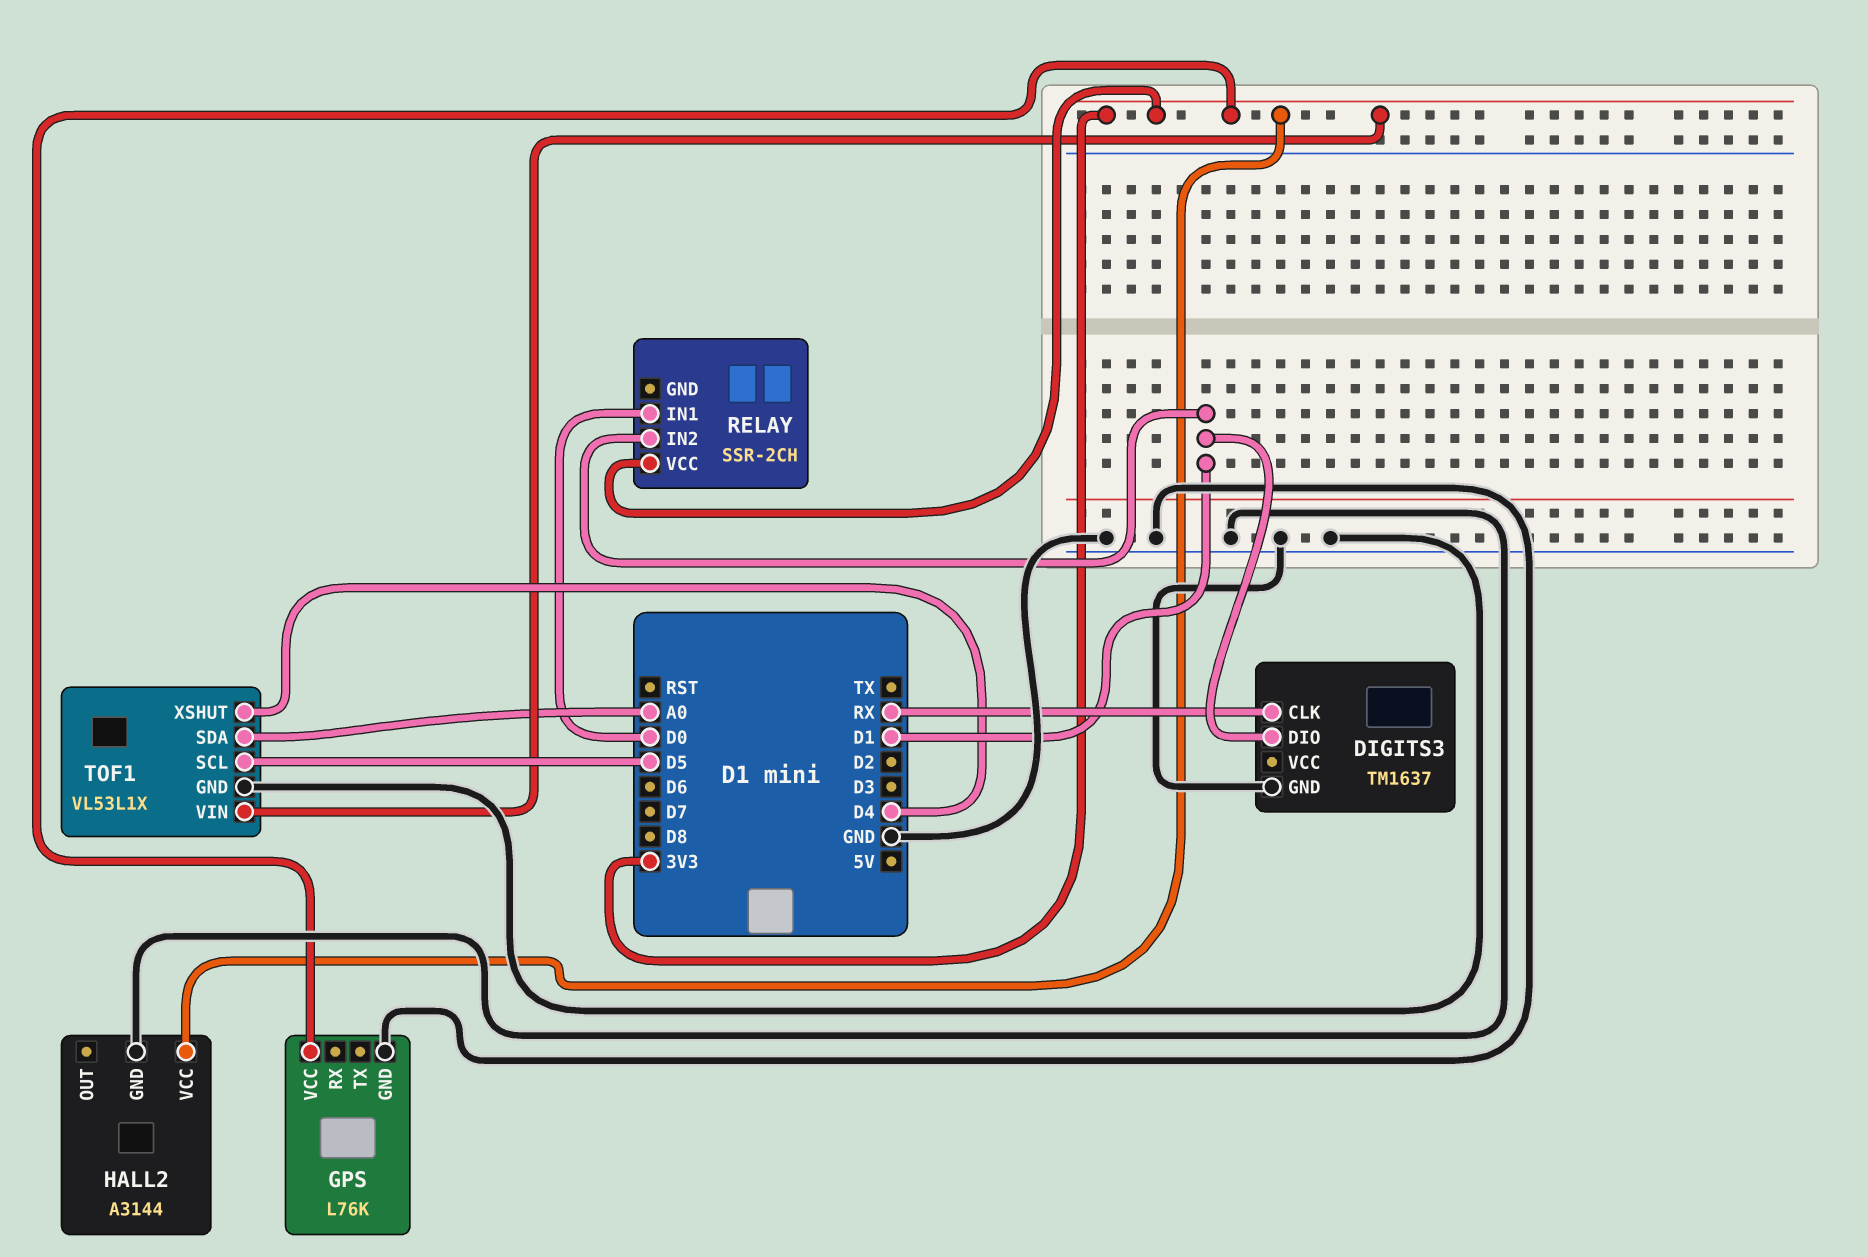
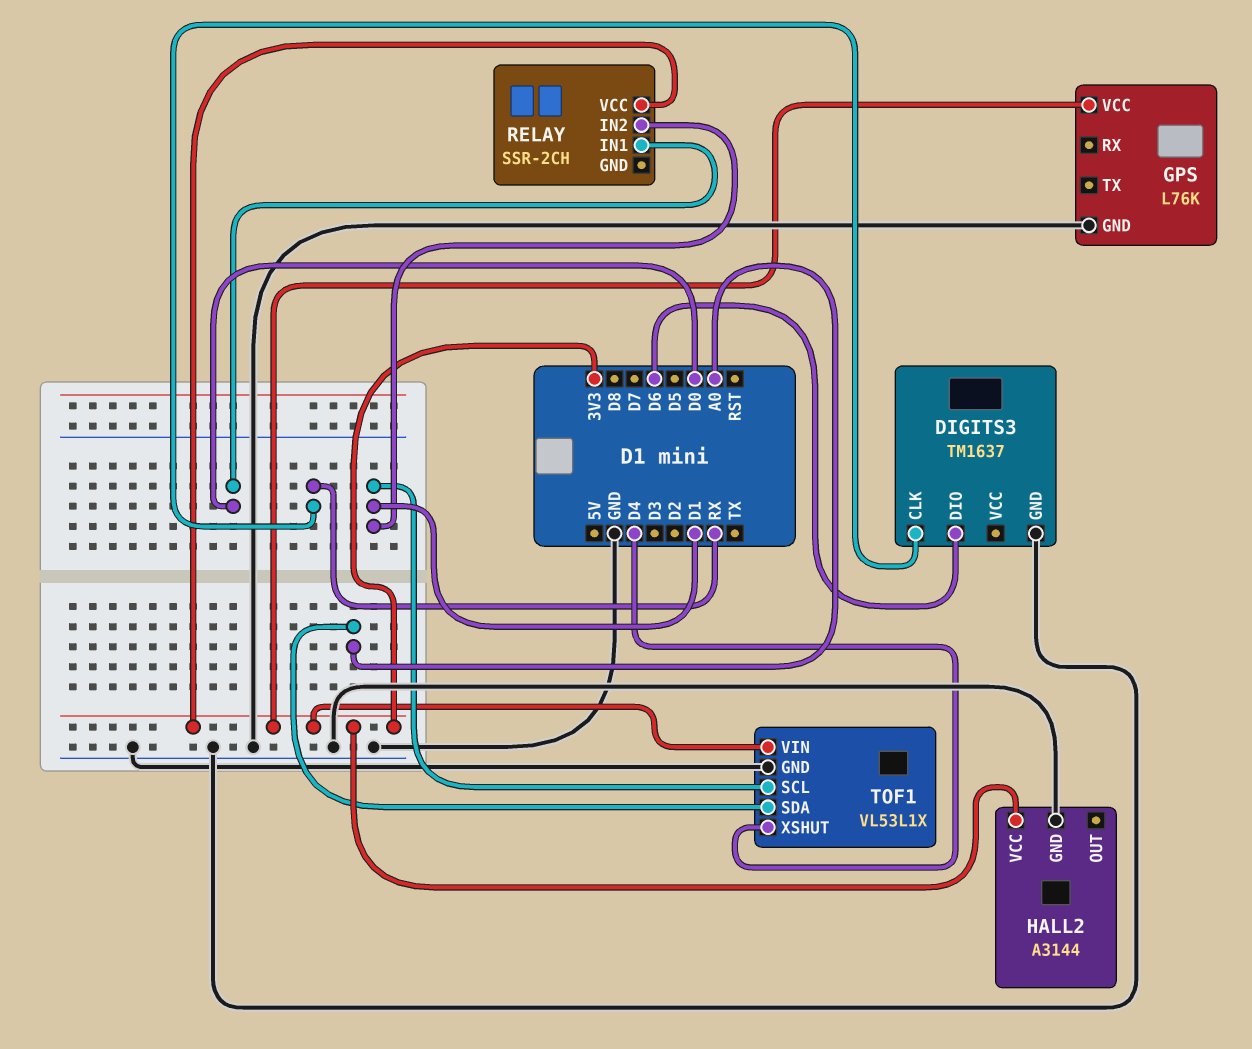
DIGITS3 pin DIO: D1 -> D6
TOF1 pin SCL: D5 -> D1

